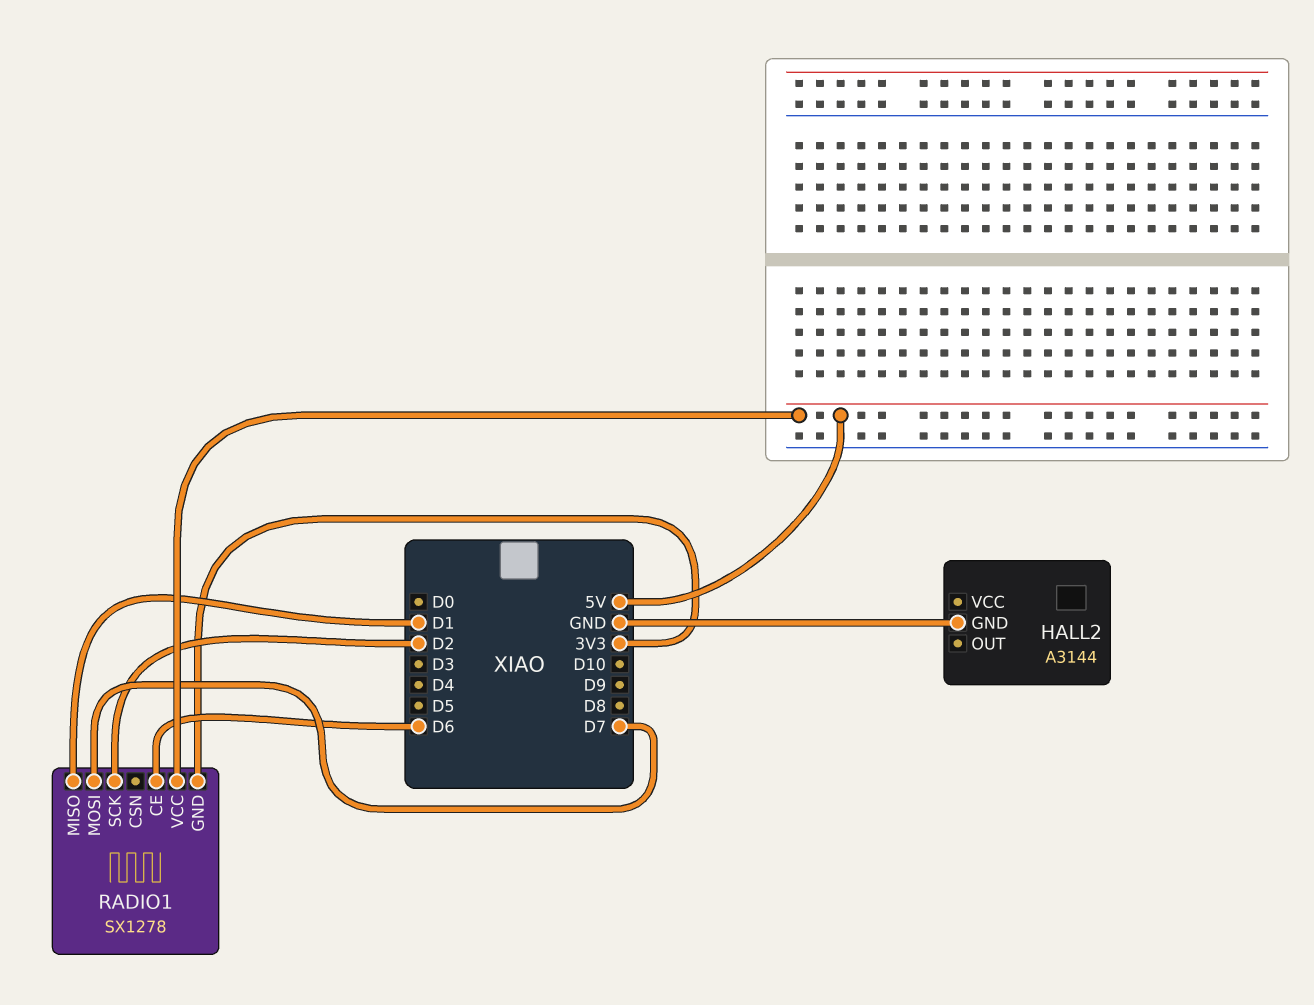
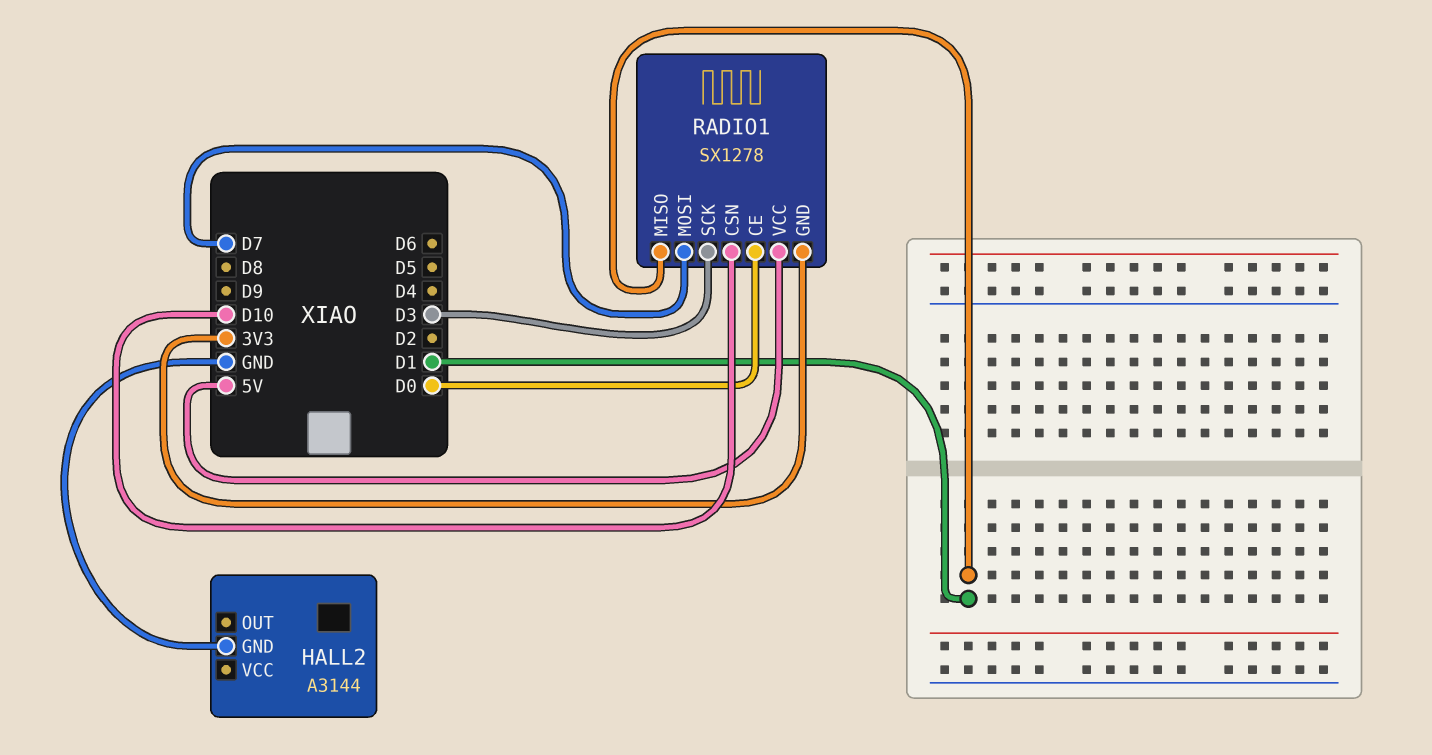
RADIO1 pin CE: D6 -> D0
RADIO1 pin CSN: none -> D10
RADIO1 pin SCK: D2 -> D3

